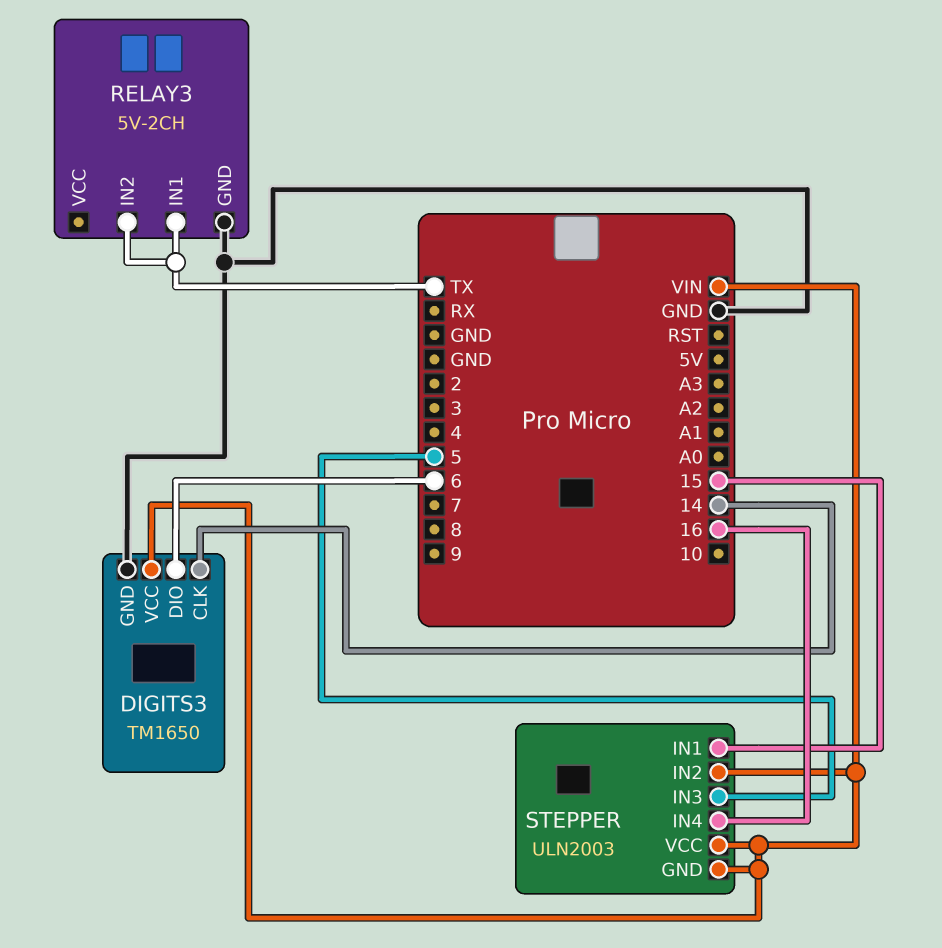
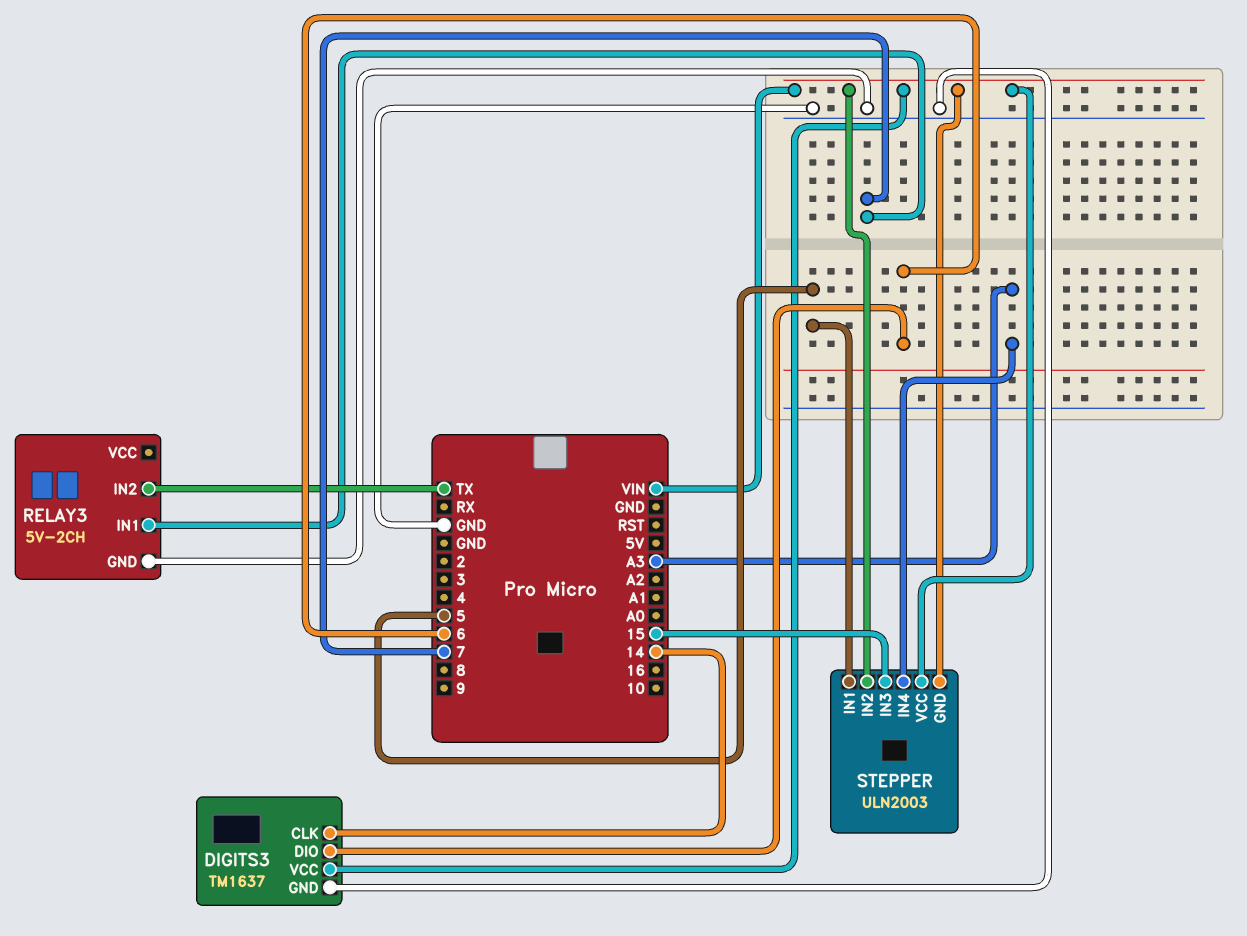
DIGITS3: TM1650 -> TM1637
RELAY3 pin IN1: TX -> 7
STEPPER pin IN1: 15 -> 5
STEPPER pin IN3: 5 -> 15
STEPPER pin IN4: 16 -> A3

